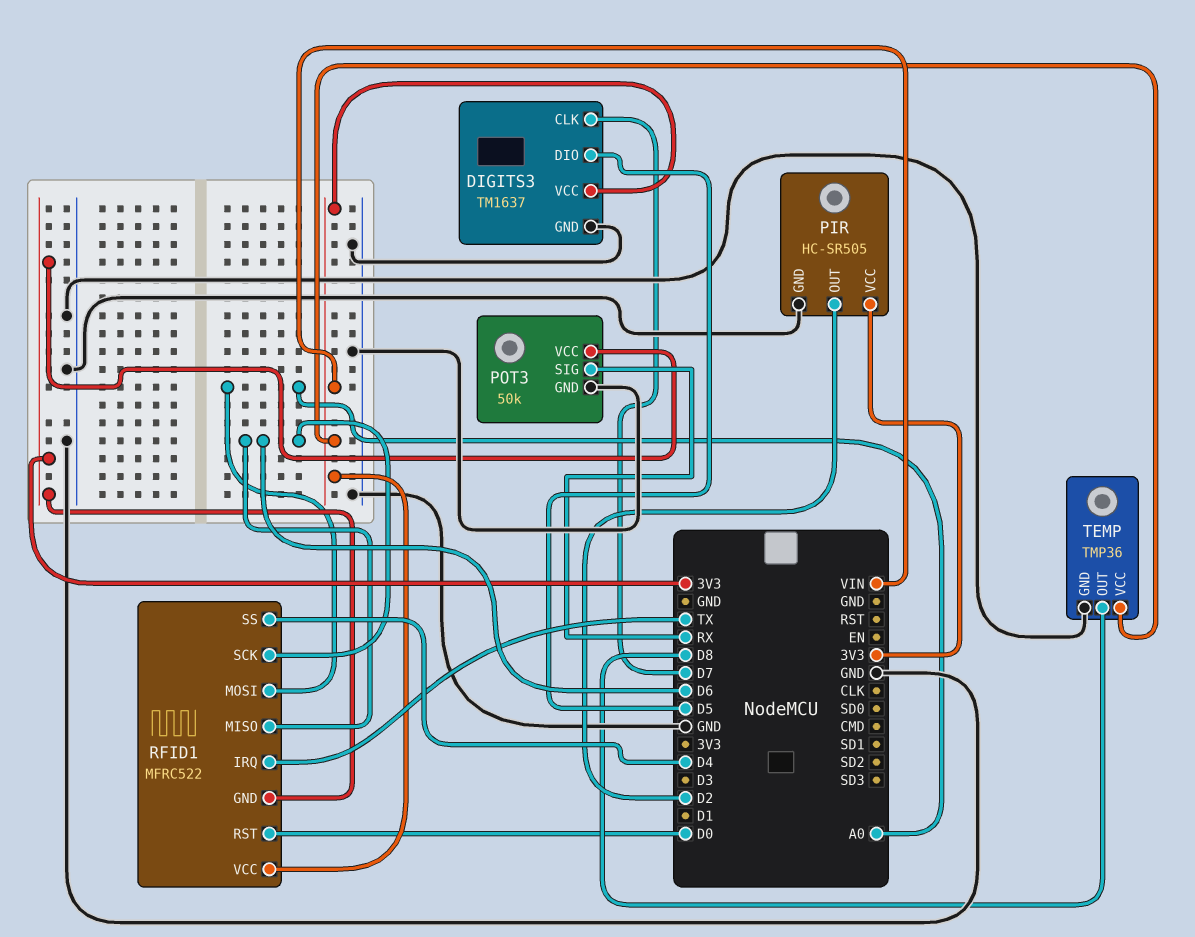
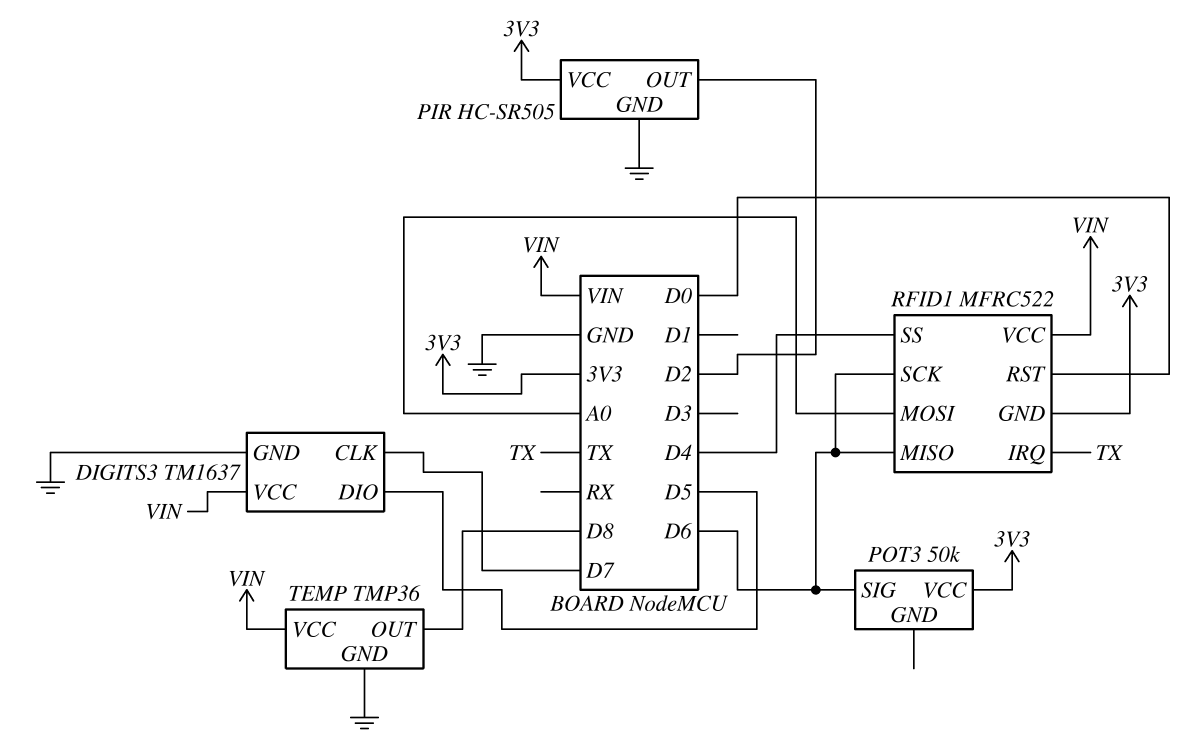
POT3 pin GND: GND -> none
POT3 pin SIG: RX -> D6

